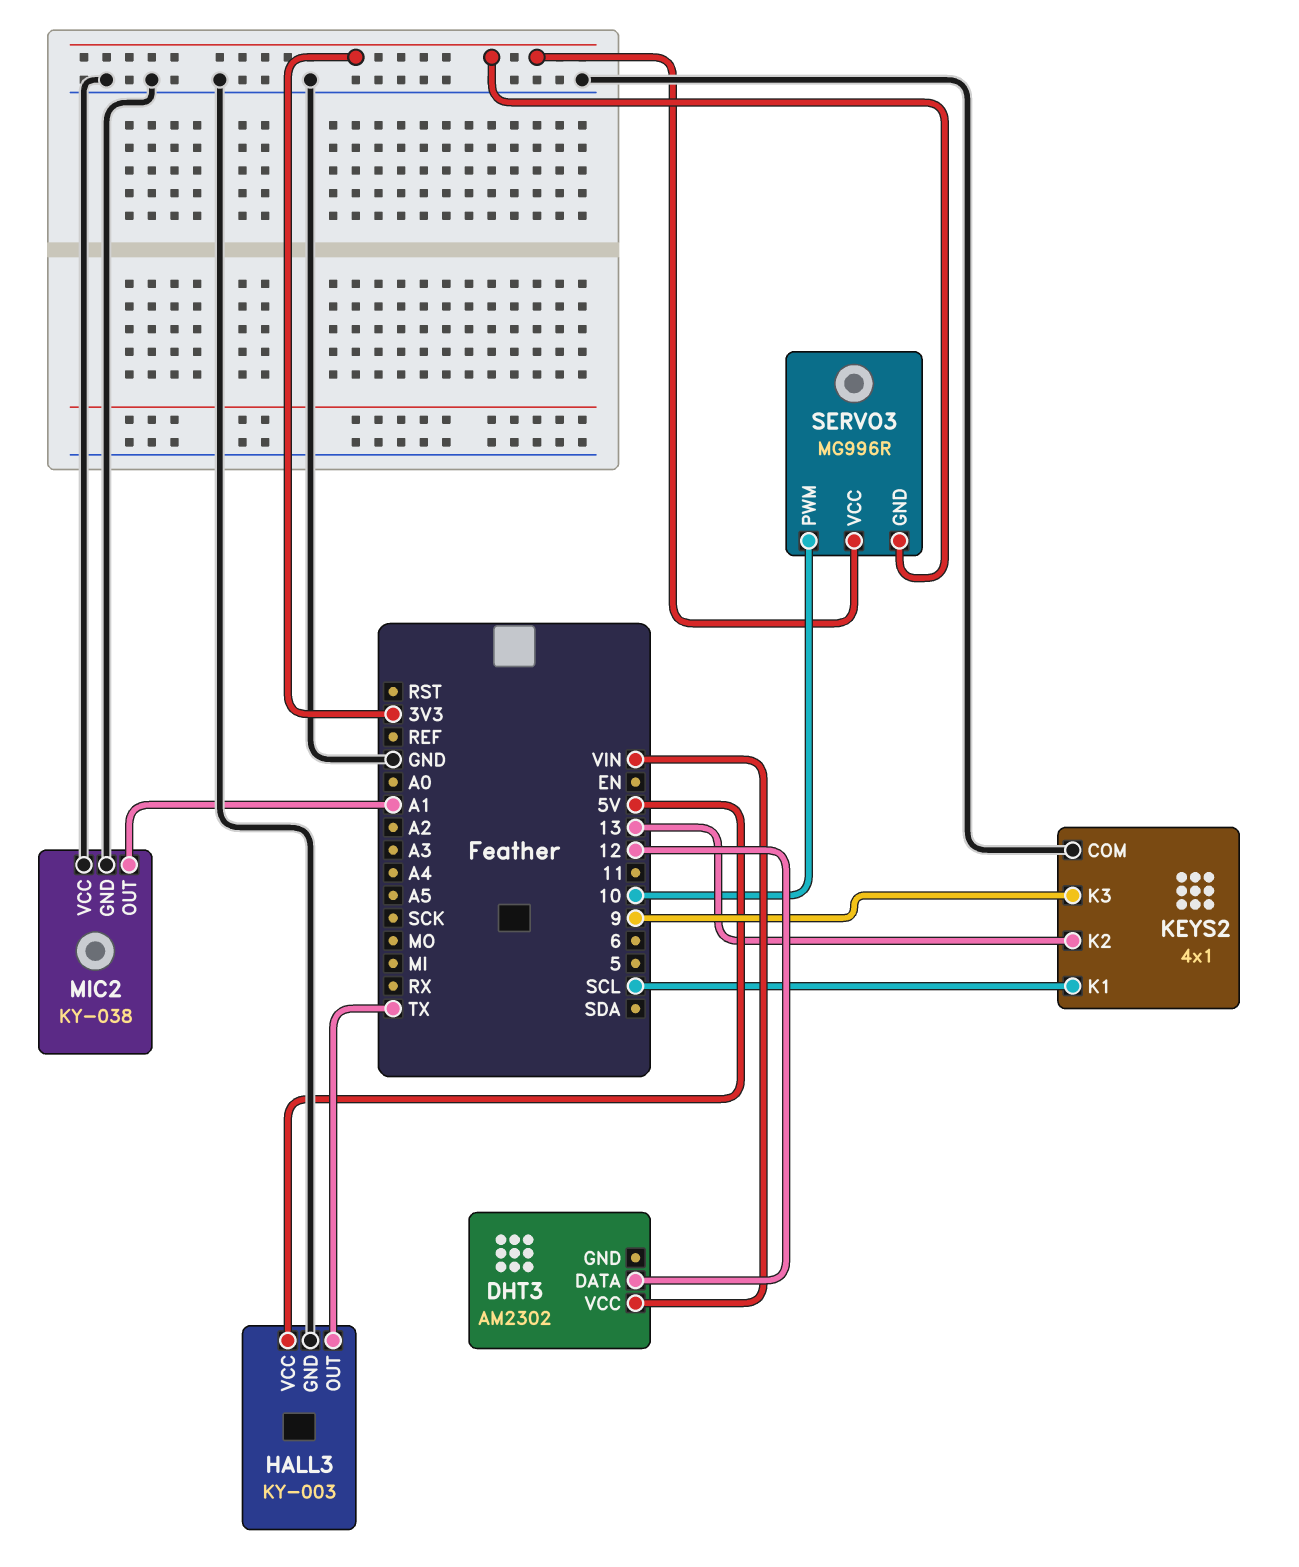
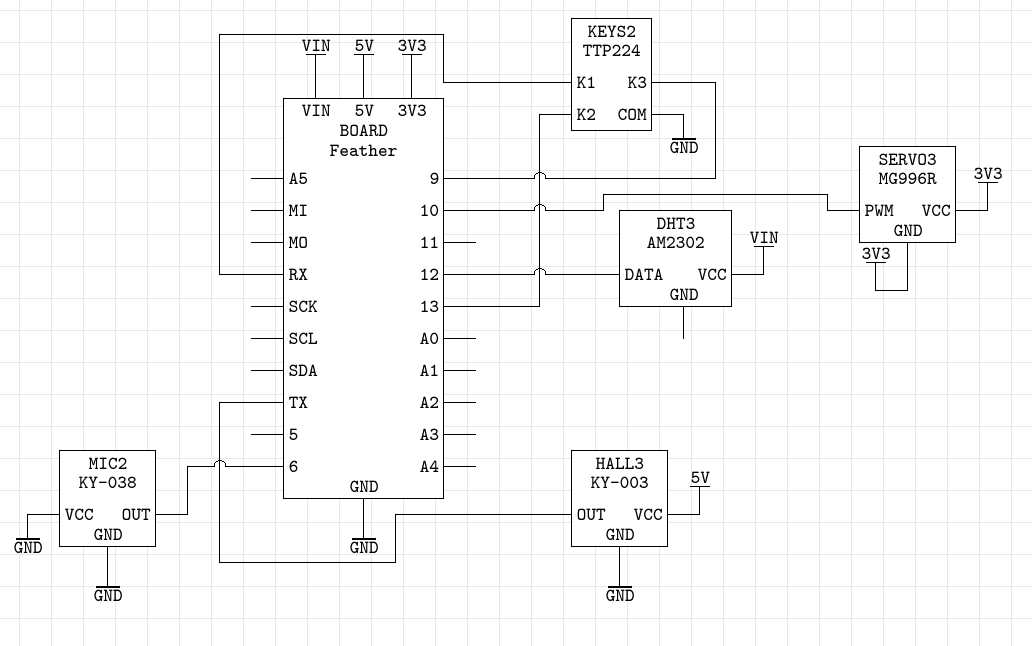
KEYS2: 4x1 -> TTP224
KEYS2 pin K1: SCL -> RX
MIC2 pin OUT: A1 -> 6

